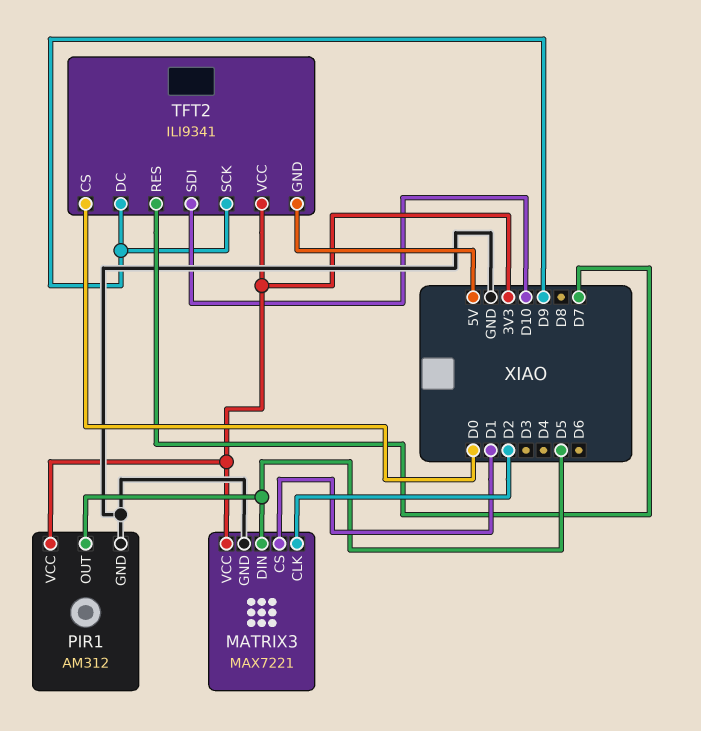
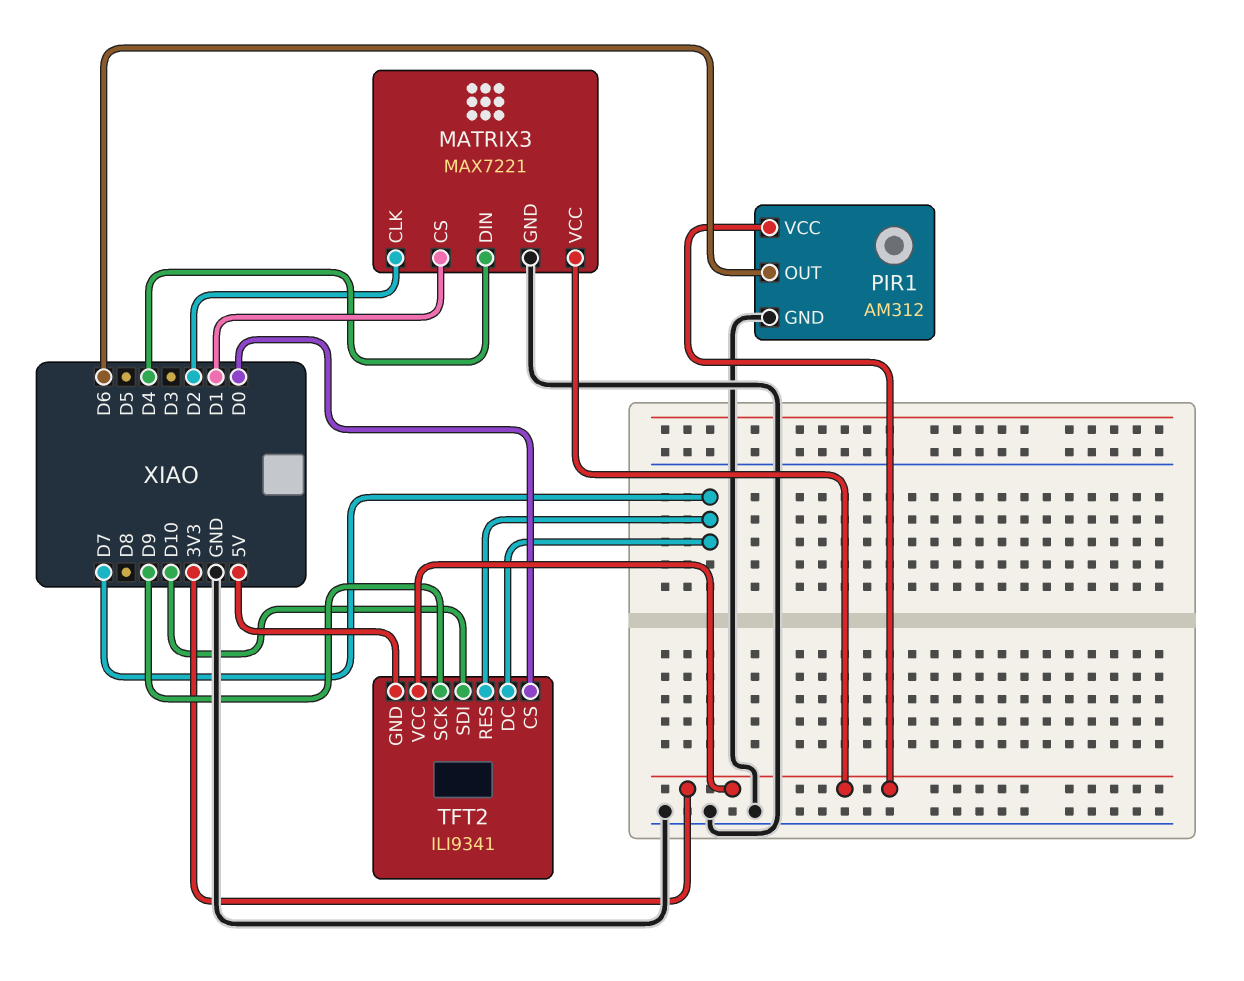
MATRIX3 pin DIN: D5 -> D4
PIR1 pin OUT: D5 -> D6
TFT2 pin DC: D9 -> D7

